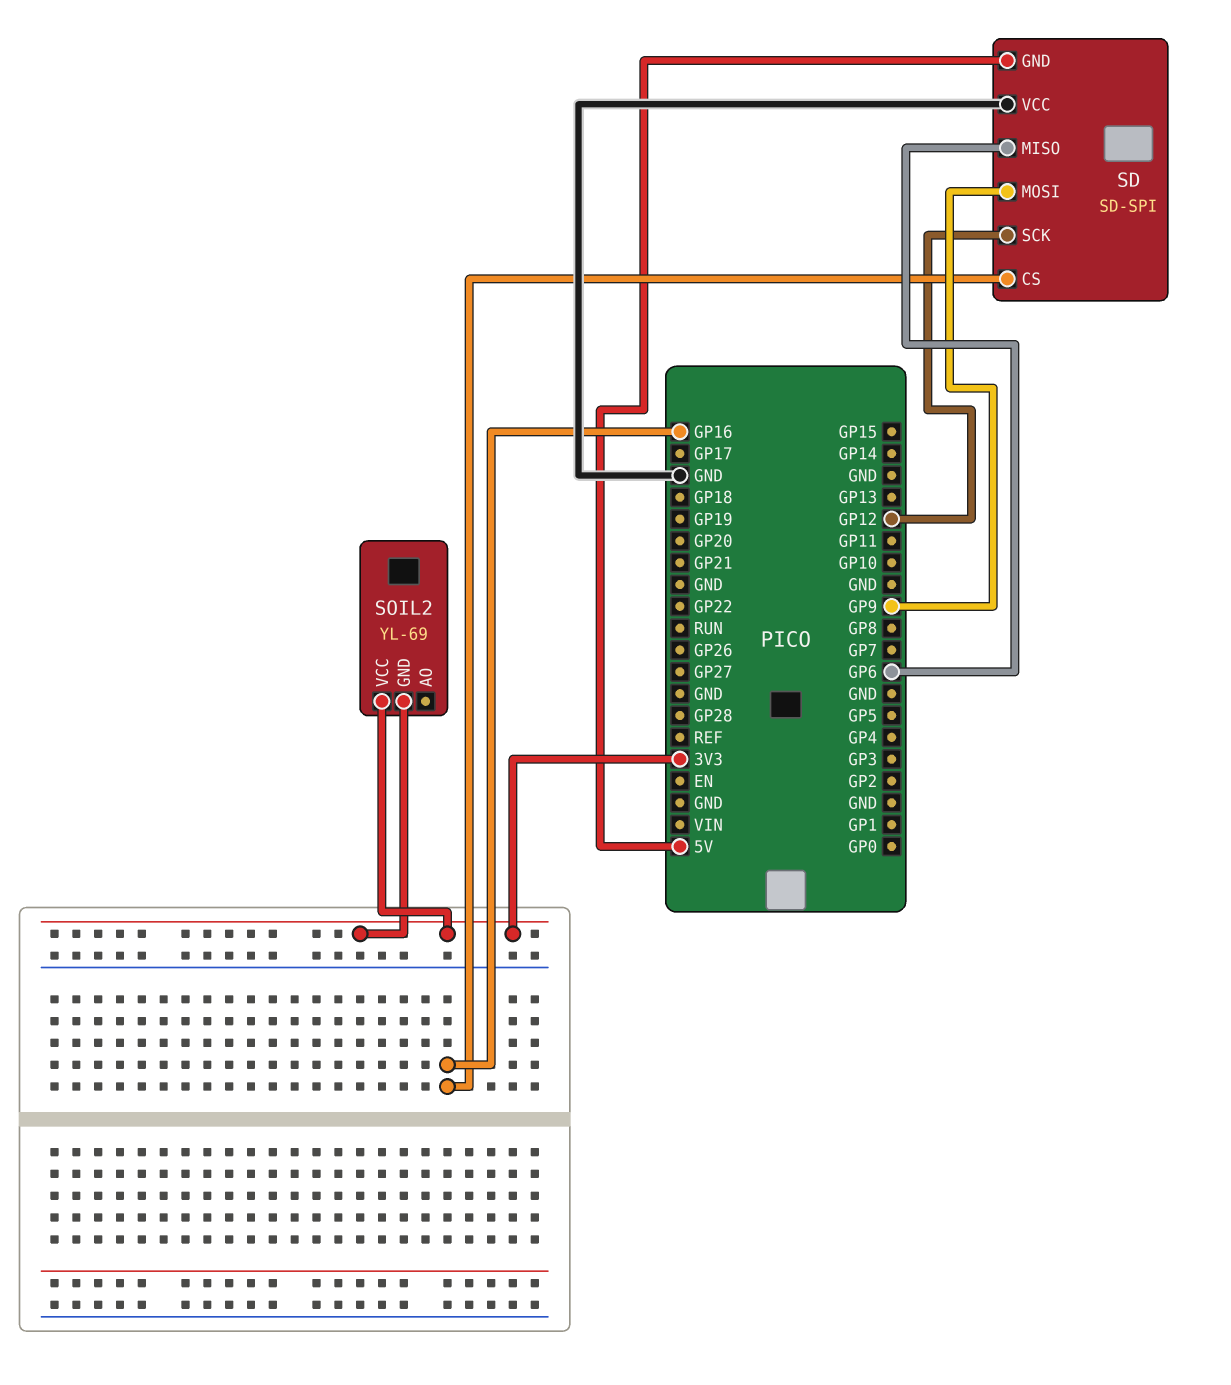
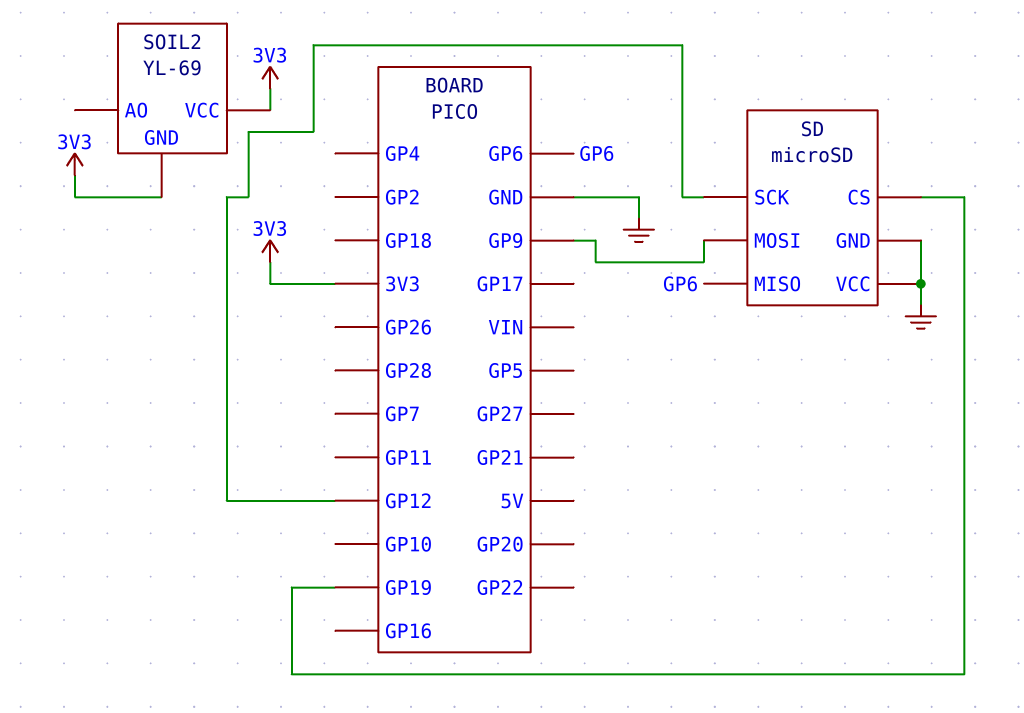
SD: SD-SPI -> microSD
SD pin CS: GP16 -> GP19
SD pin GND: 5V -> GND

